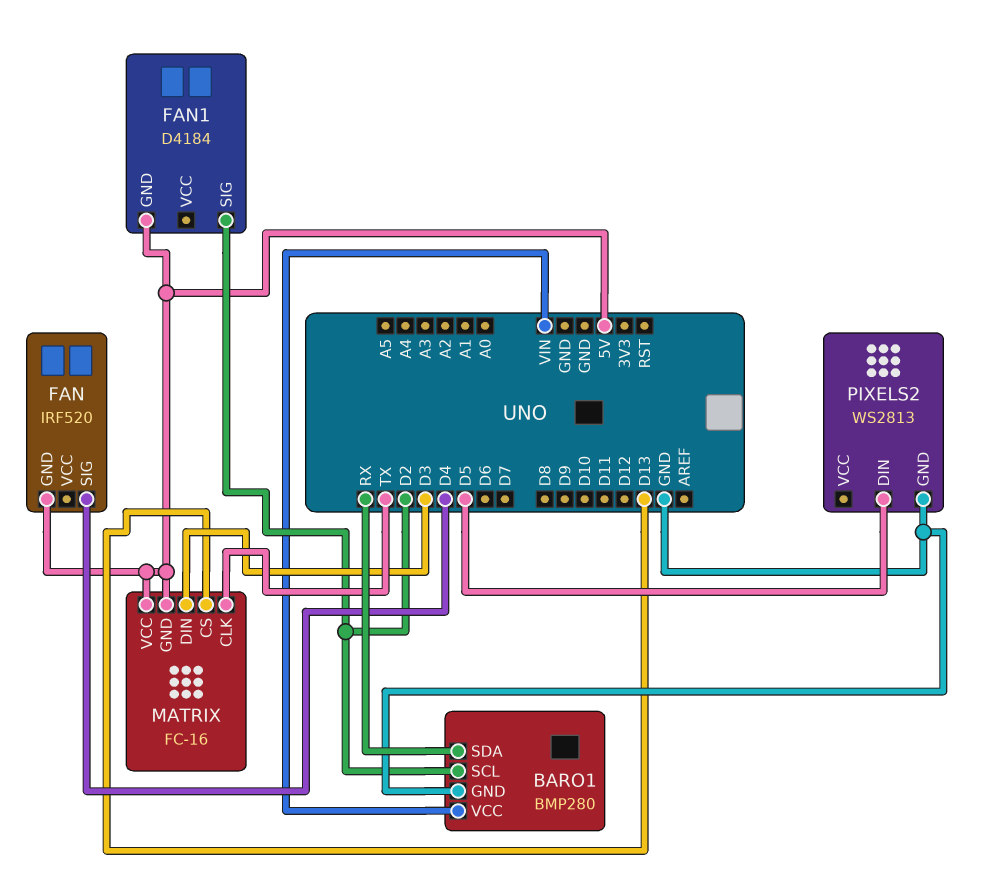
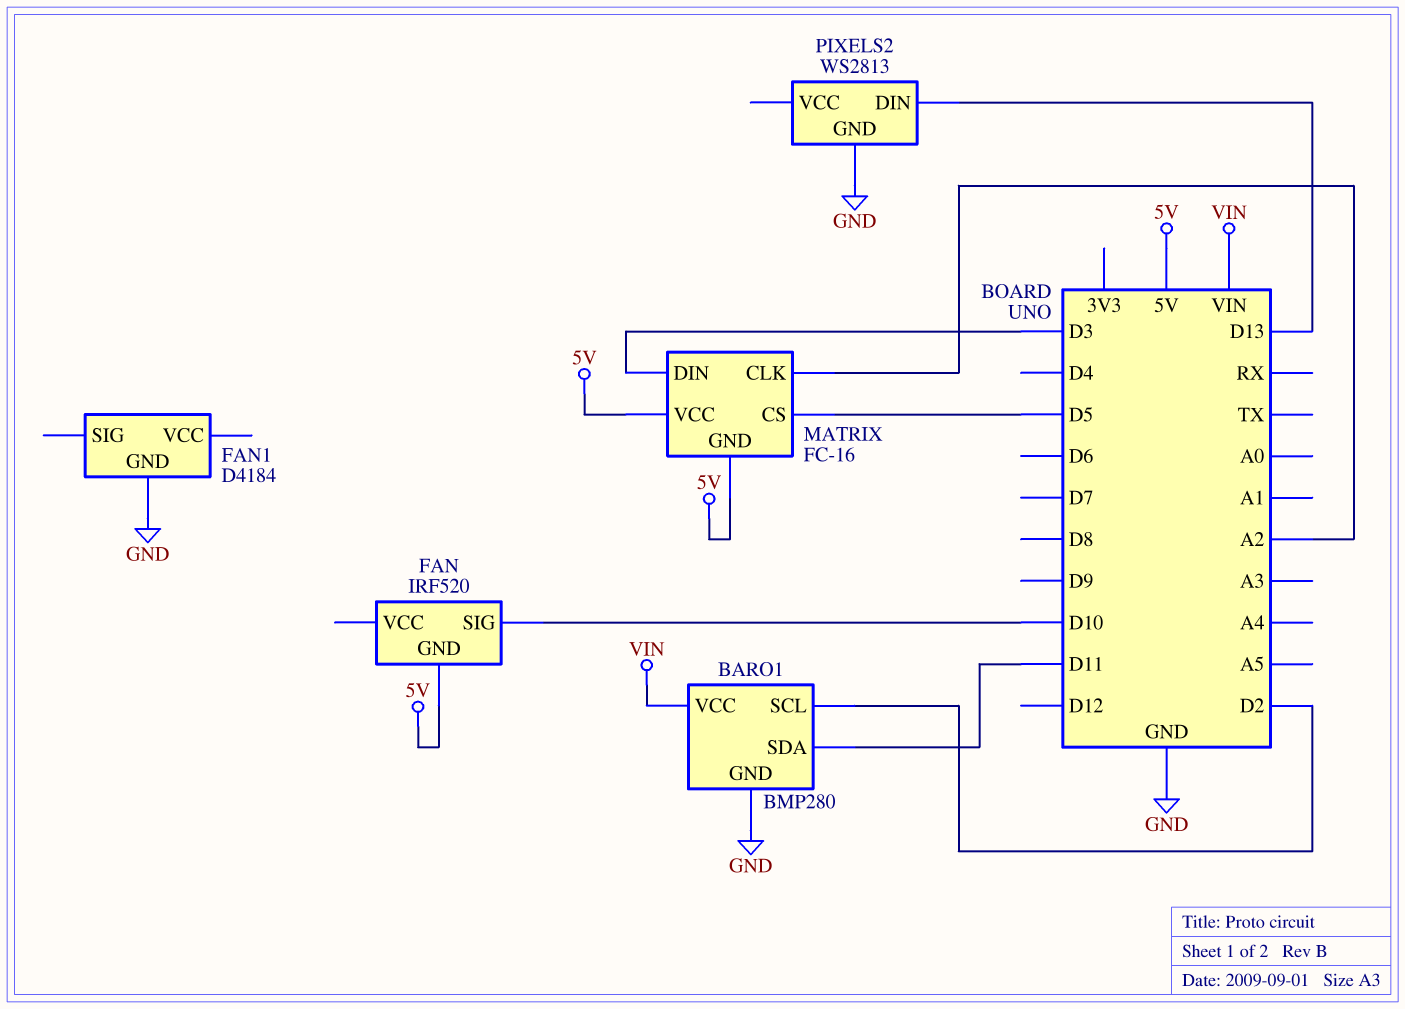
BARO1 pin SDA: RX -> D11
FAN pin SIG: D4 -> D10
FAN1 pin GND: 5V -> GND
FAN1 pin SIG: D2 -> none
MATRIX pin CLK: TX -> A2
MATRIX pin CS: D13 -> D5
PIXELS2 pin DIN: D5 -> D13

